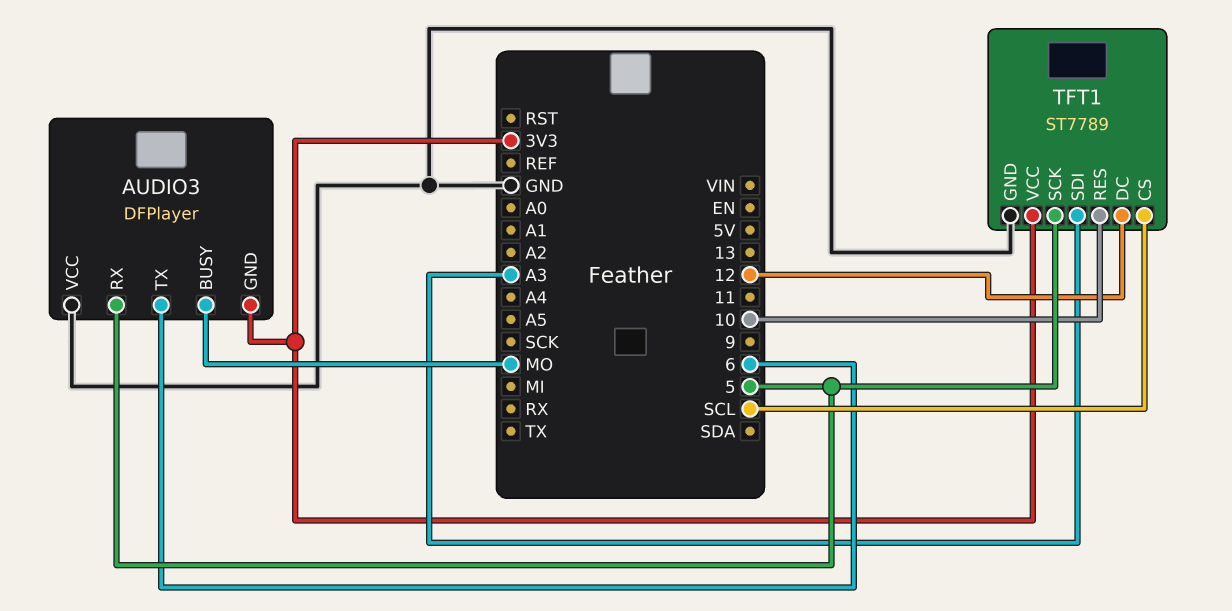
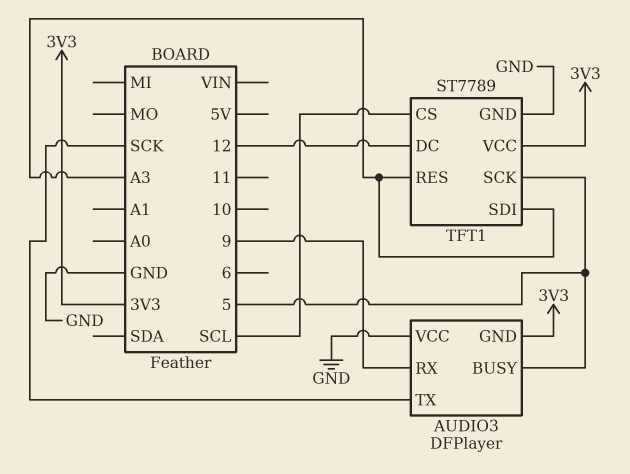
AUDIO3 pin BUSY: MO -> 5
AUDIO3 pin RX: 5 -> 9
AUDIO3 pin TX: 6 -> SCK
TFT1 pin RES: 10 -> A3

